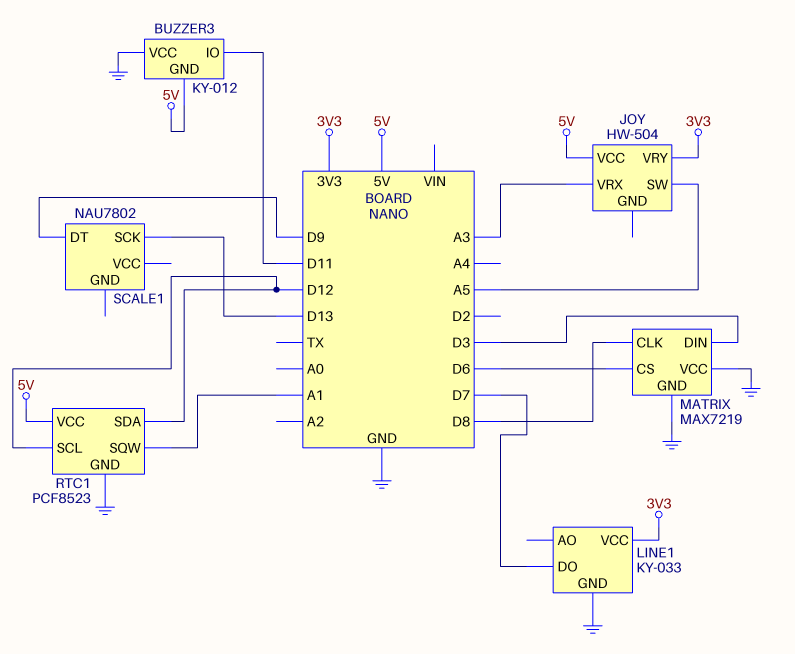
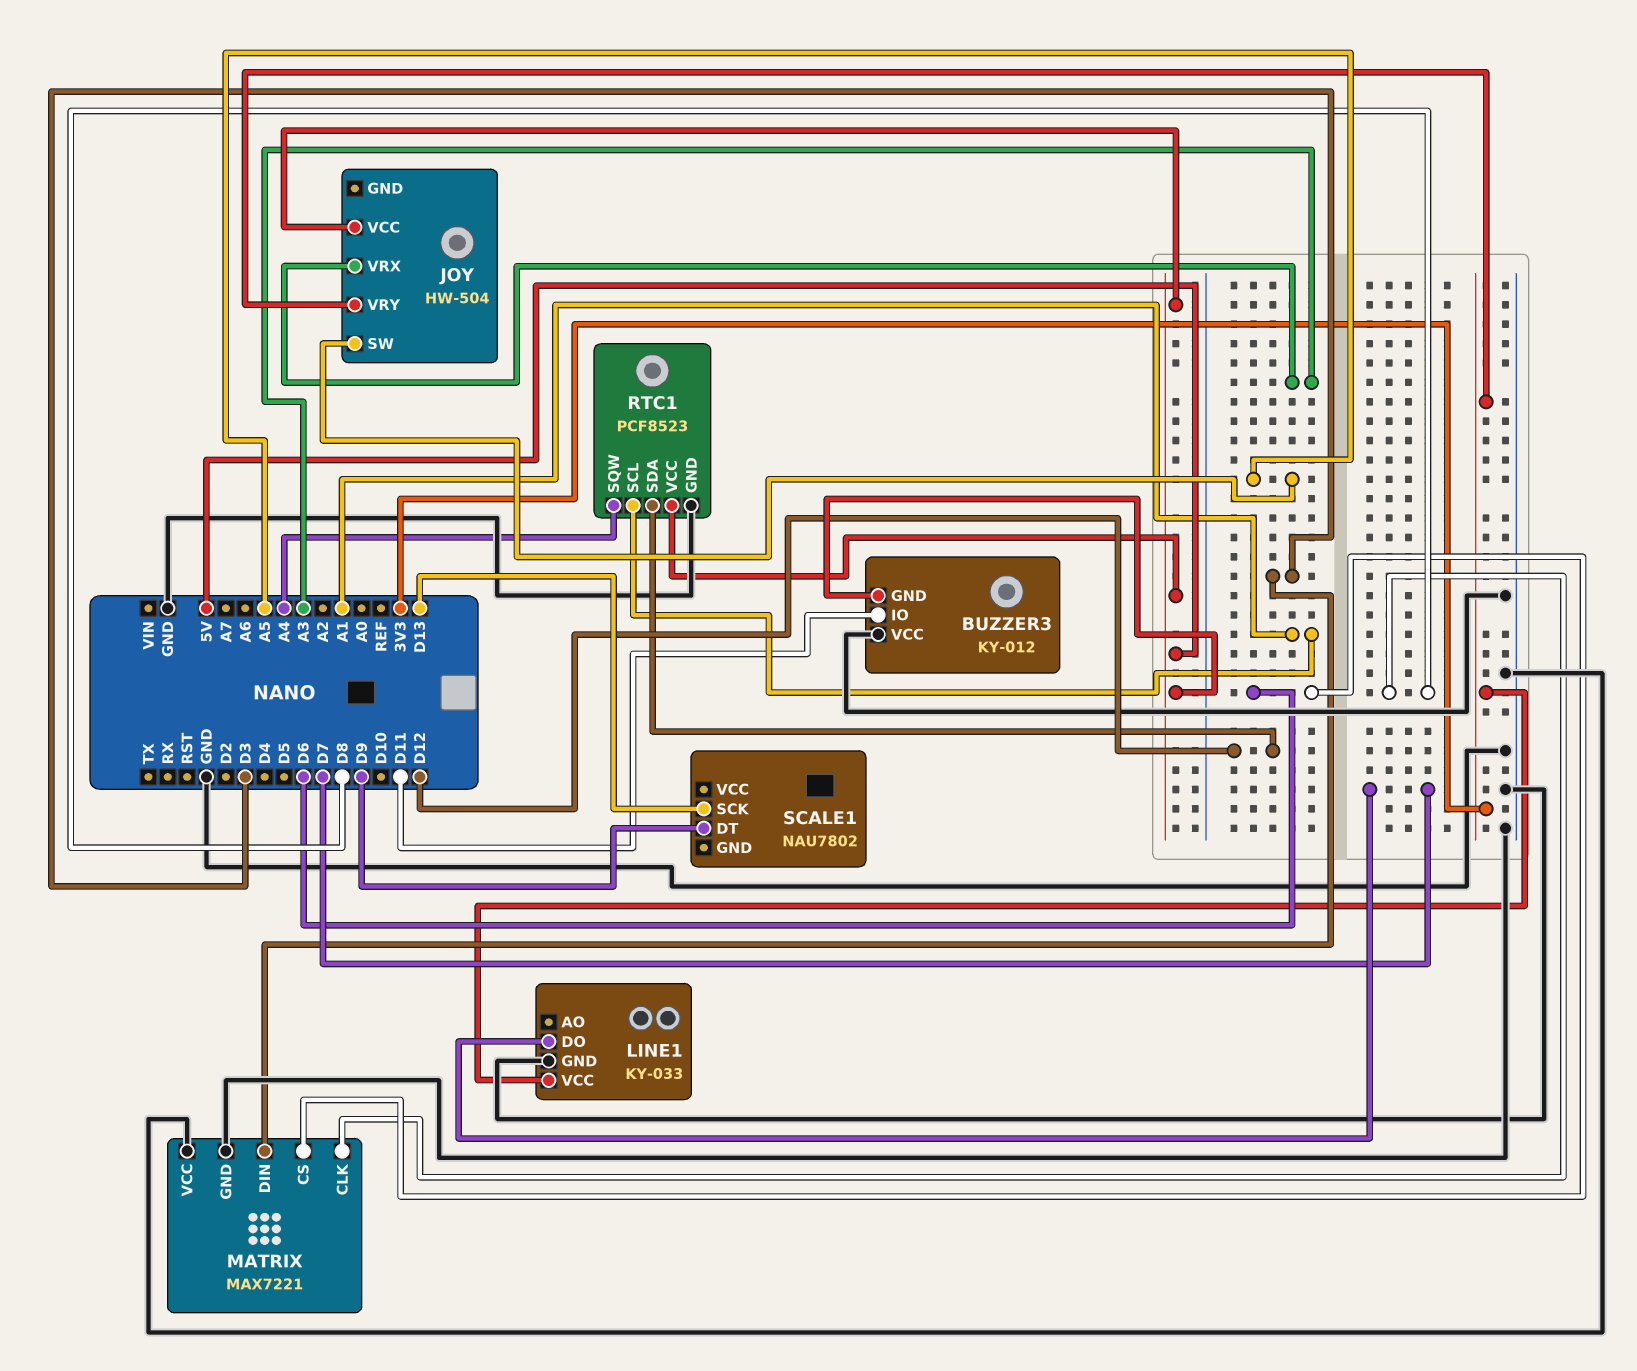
MATRIX: MAX7219 -> MAX7221
RTC1 pin SCL: D12 -> A1
RTC1 pin SQW: A1 -> A4

